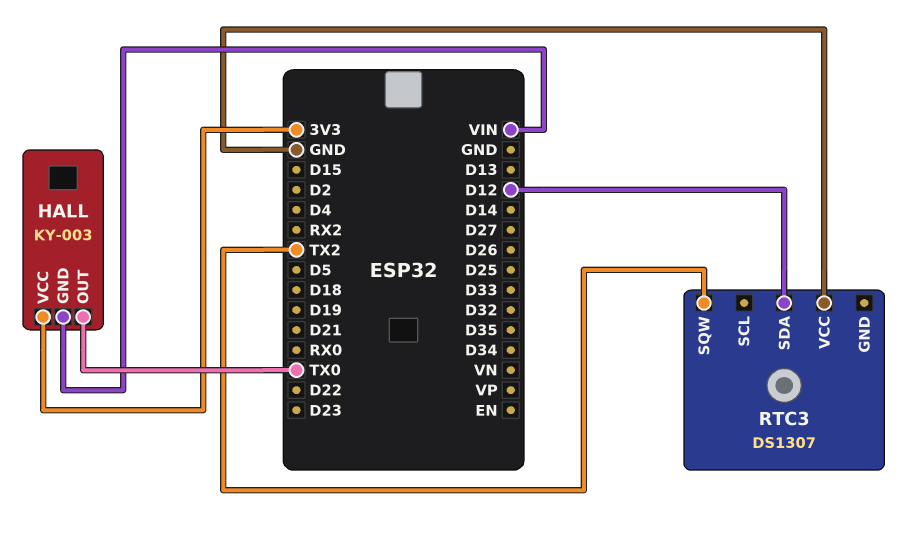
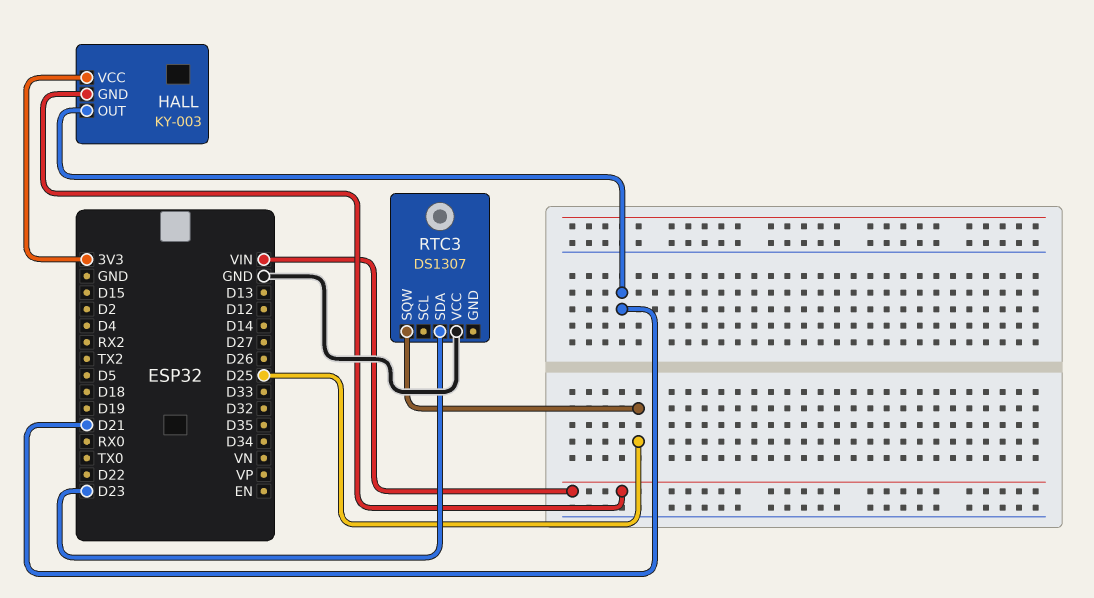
HALL pin OUT: TX0 -> D21
RTC3 pin SDA: D12 -> D23
RTC3 pin SQW: TX2 -> D25

